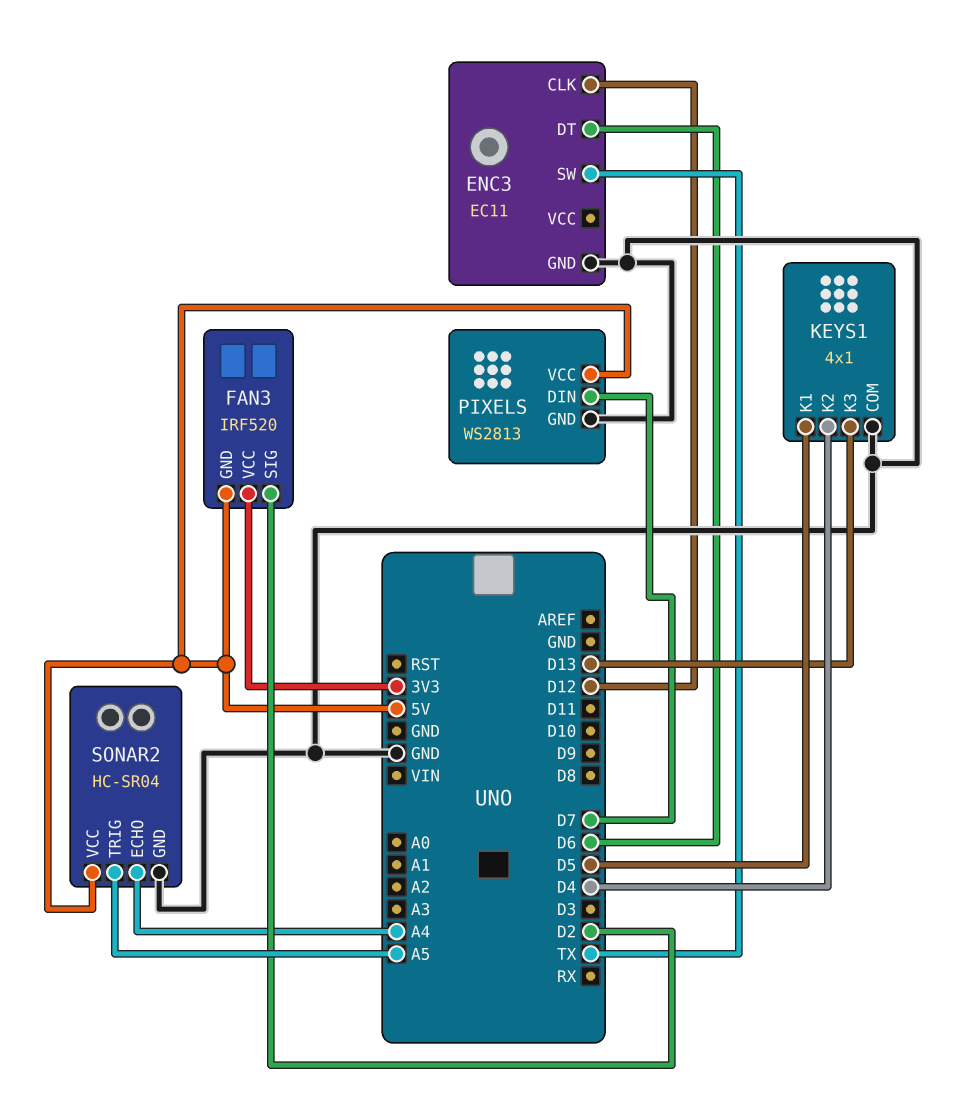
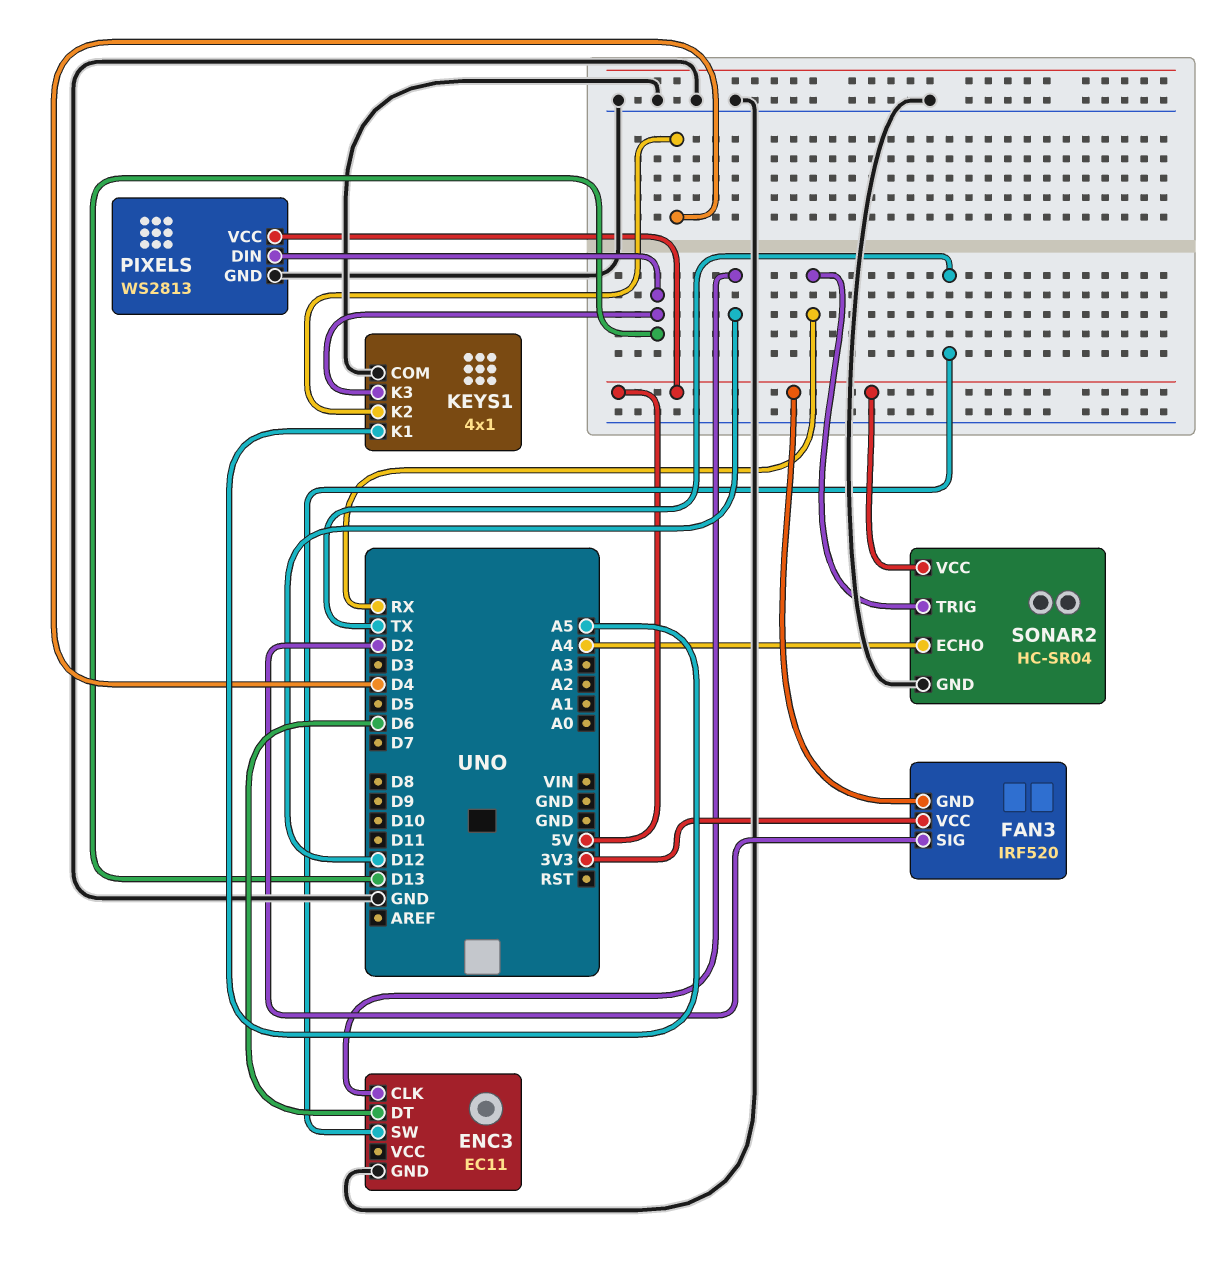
KEYS1 pin K1: D5 -> A5
PIXELS pin DIN: D7 -> D13
SONAR2 pin TRIG: A5 -> RX

